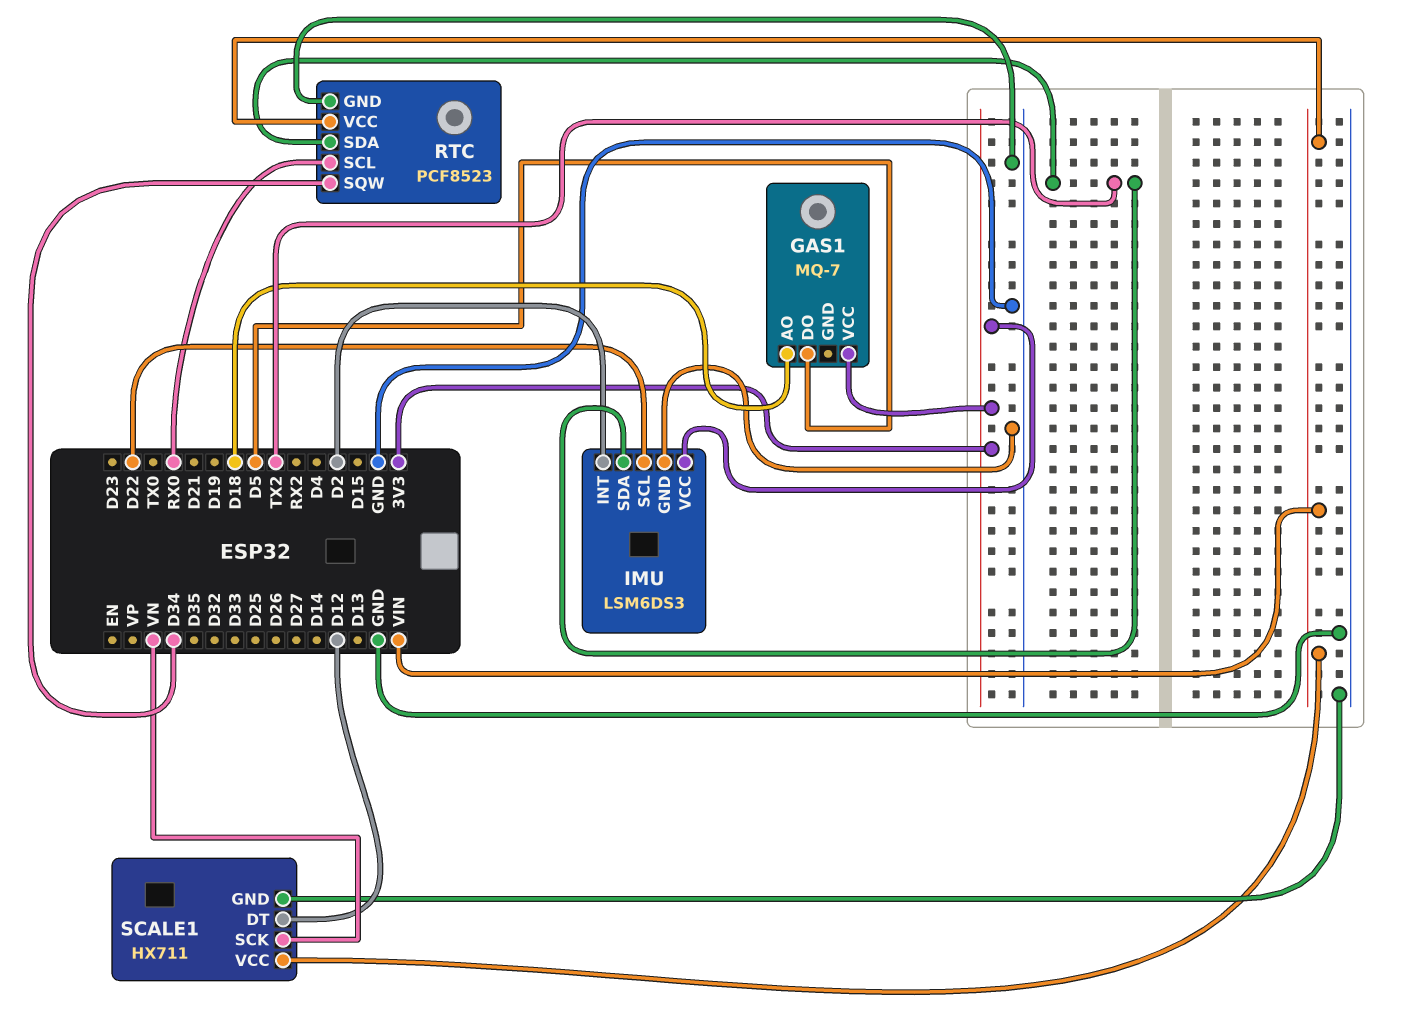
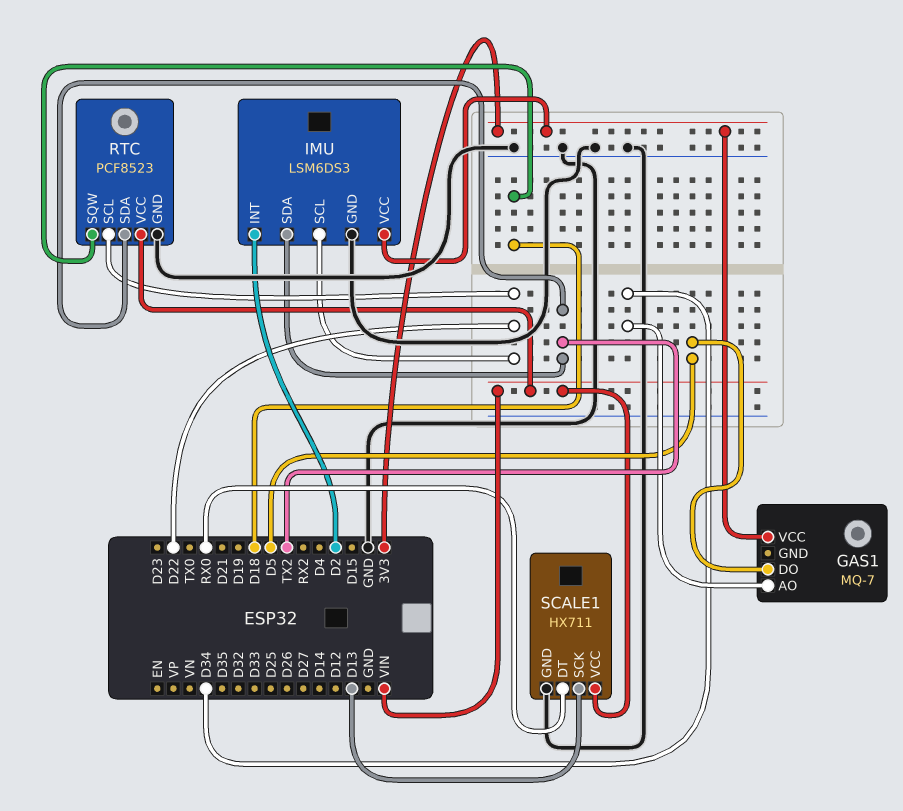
GAS1 pin AO: D18 -> D34
RTC pin SCL: RX0 -> D22
RTC pin SQW: D34 -> D18
SCALE1 pin DT: D12 -> RX0
SCALE1 pin SCK: VN -> D13

